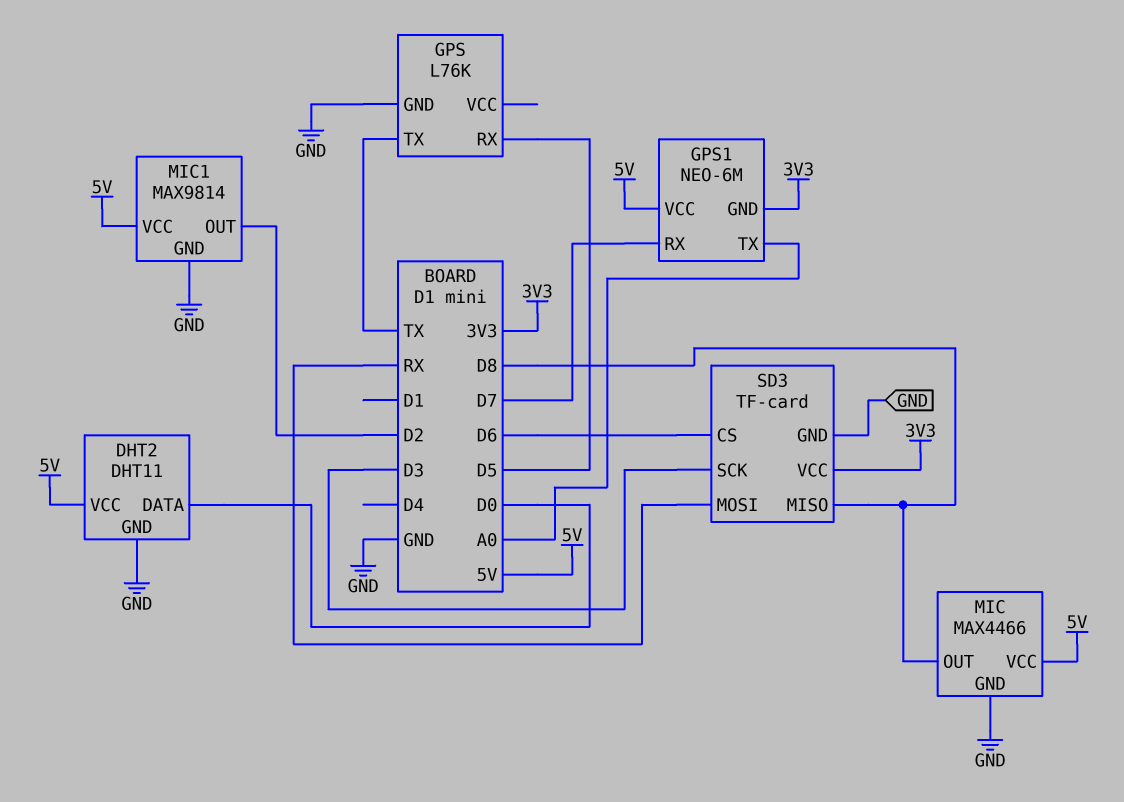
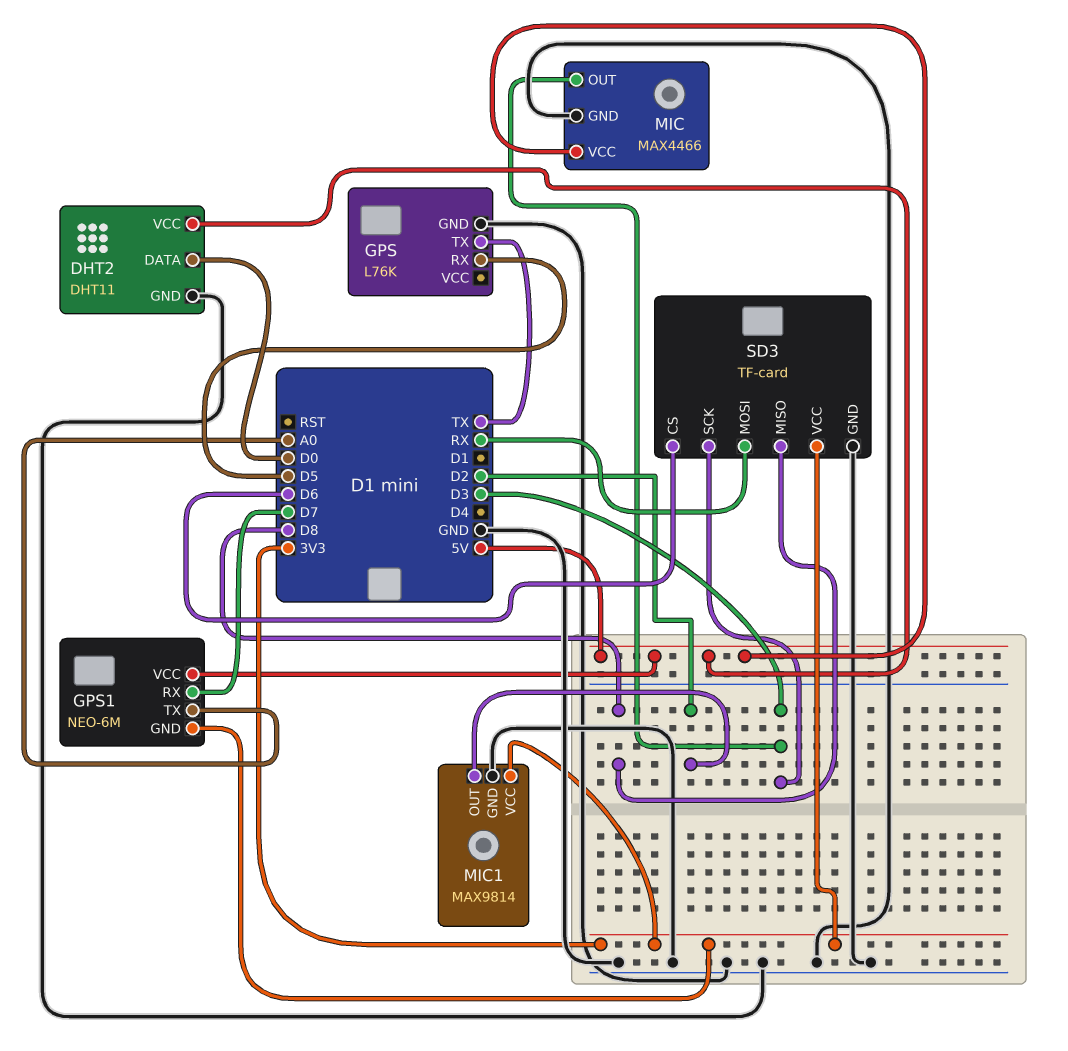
MIC pin OUT: D8 -> D3
MIC1 pin VCC: 5V -> 3V3

